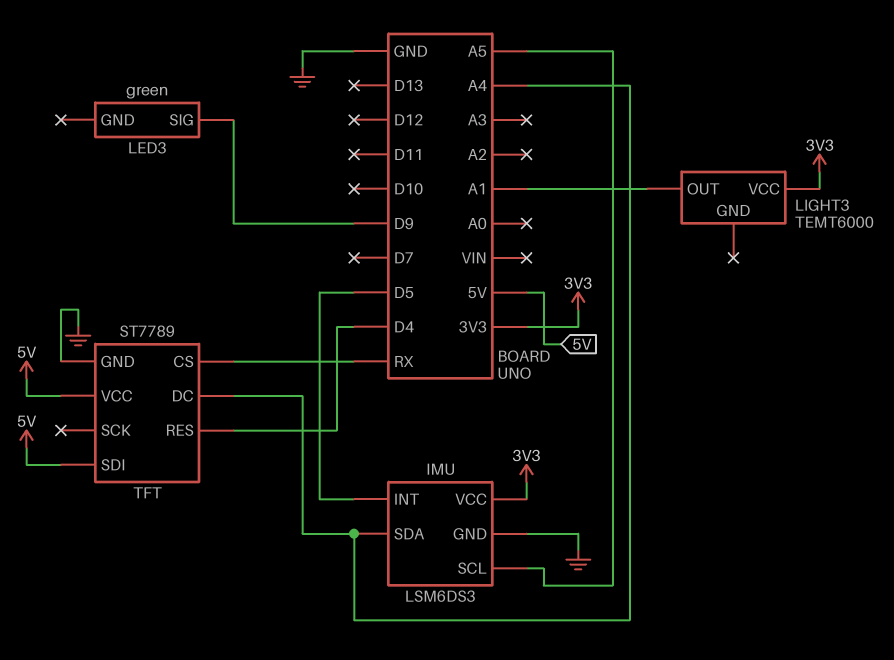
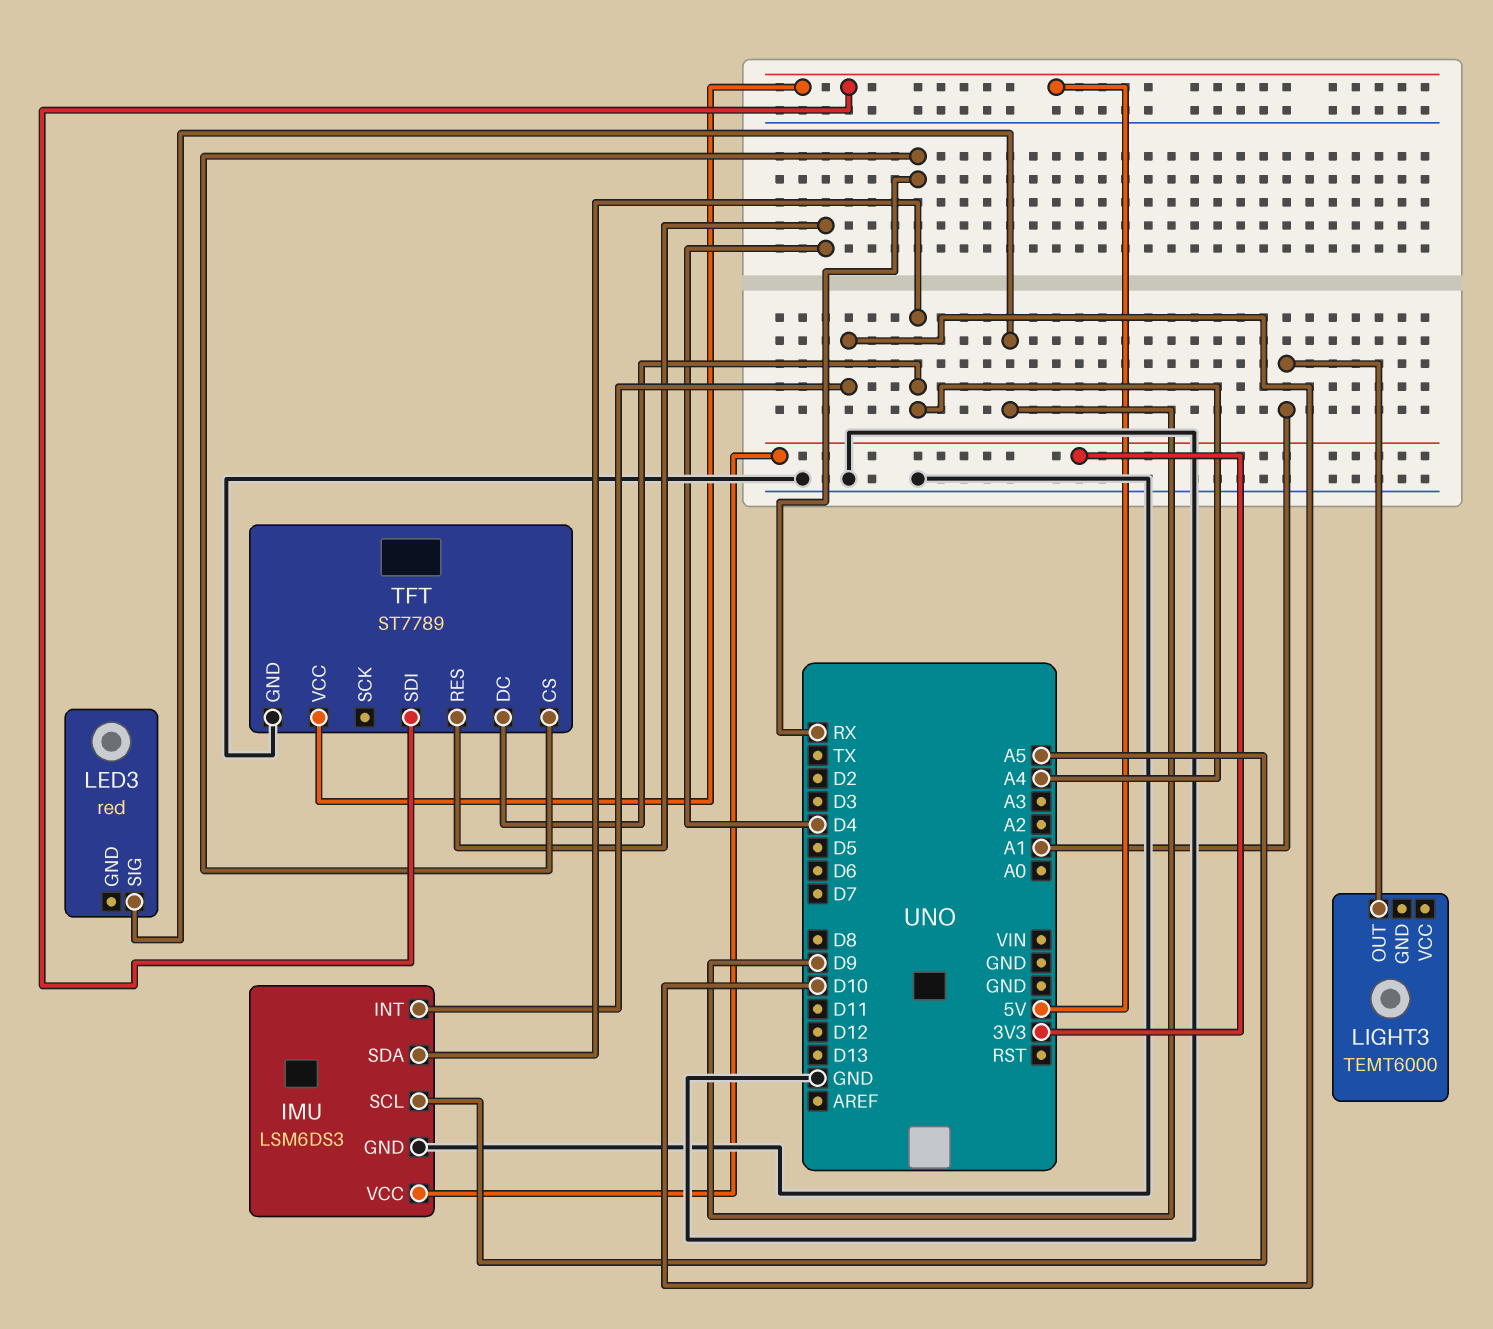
IMU pin INT: D5 -> D10
LED3: green -> red
LIGHT3 pin VCC: 3V3 -> none

